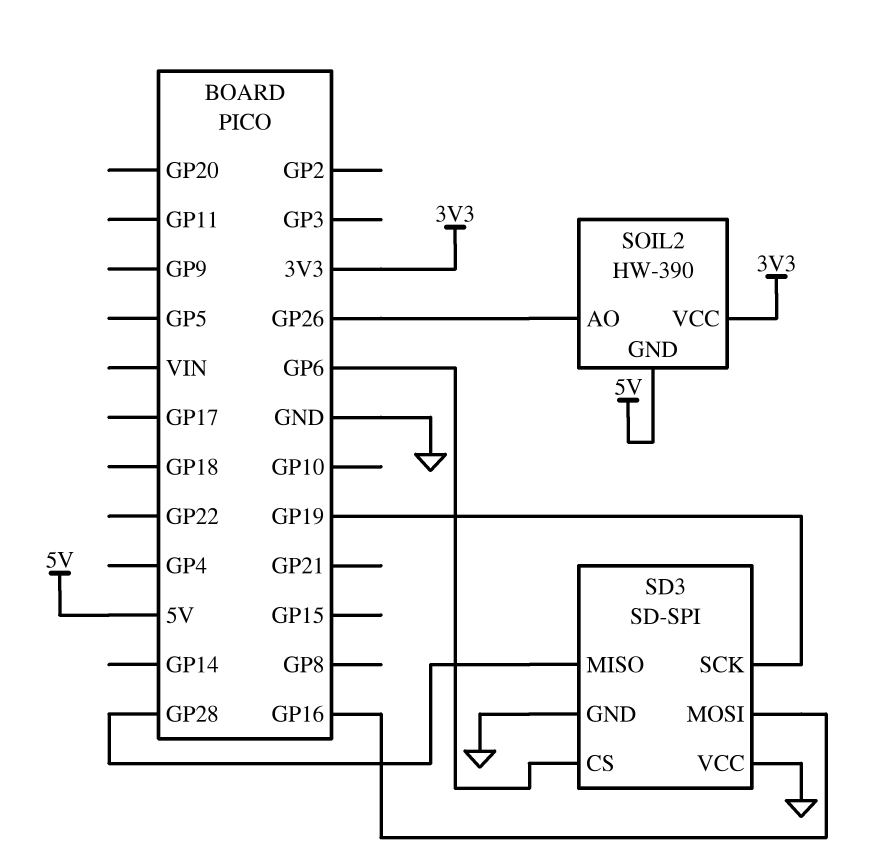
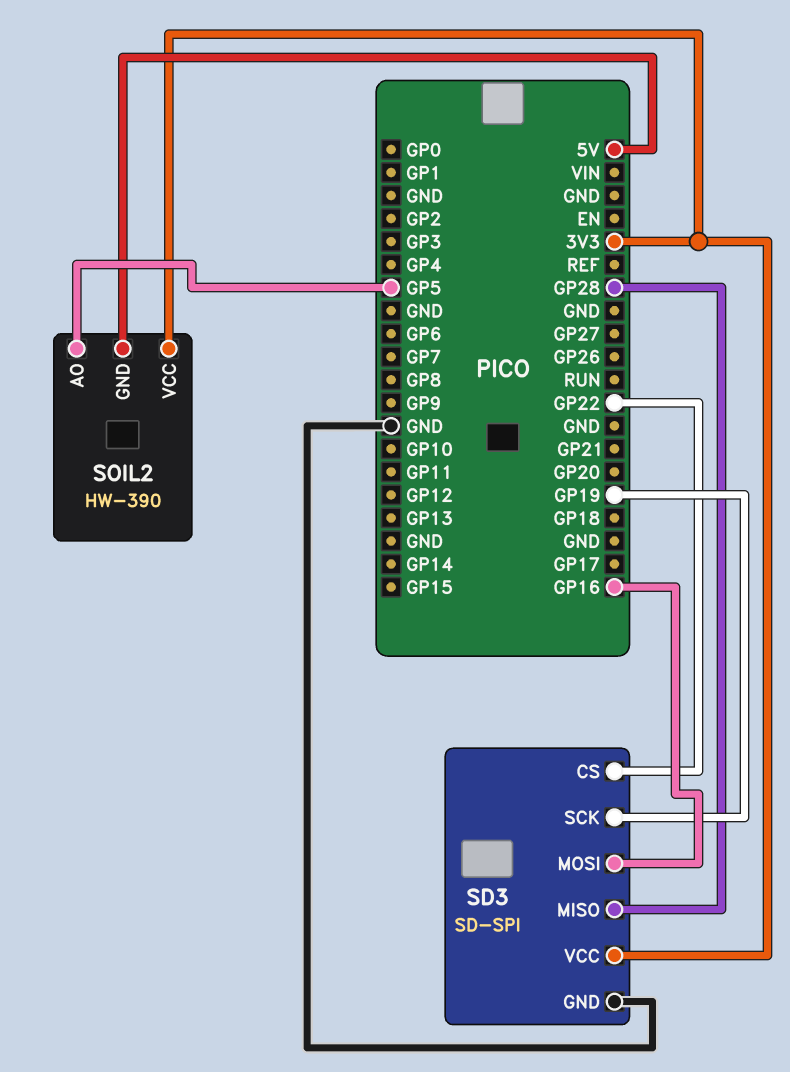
SD3 pin CS: GP6 -> GP22
SD3 pin VCC: GND -> 3V3
SOIL2 pin AO: GP26 -> GP5

